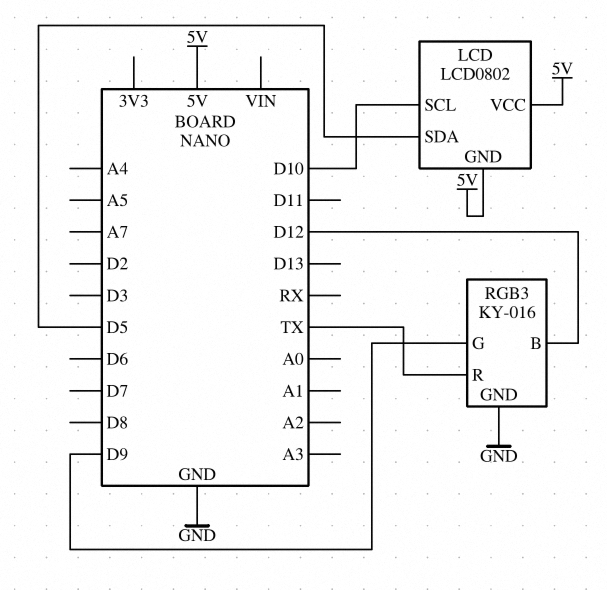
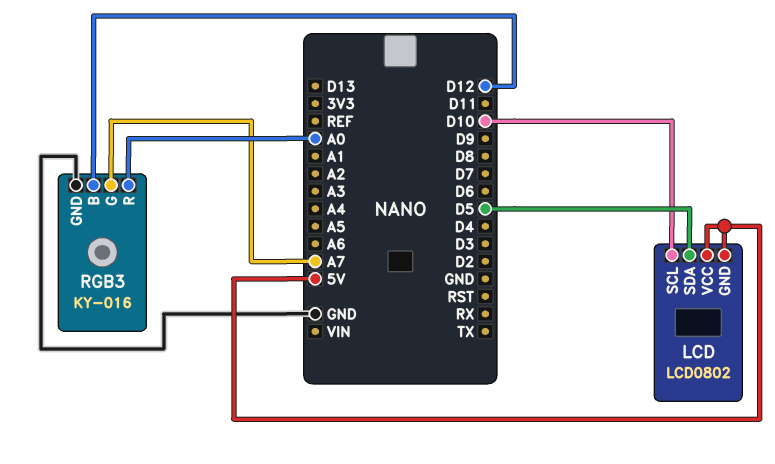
RGB3 pin G: D9 -> A7
RGB3 pin R: TX -> A0

